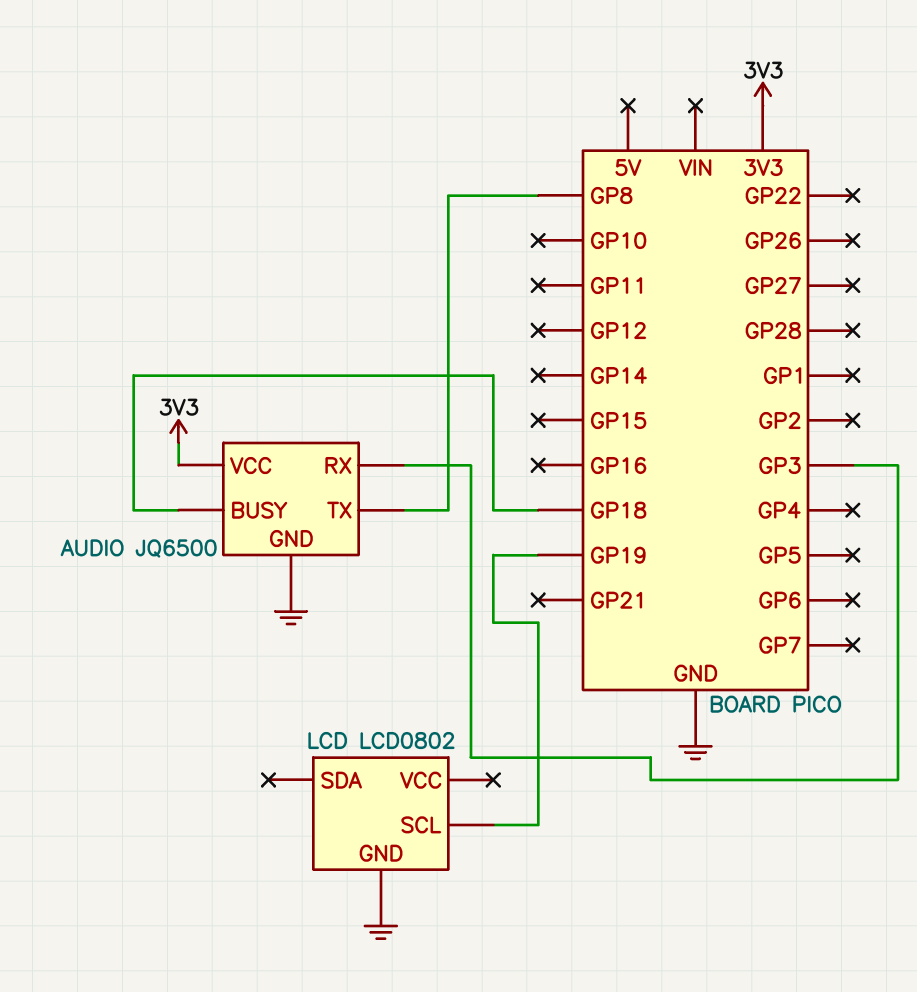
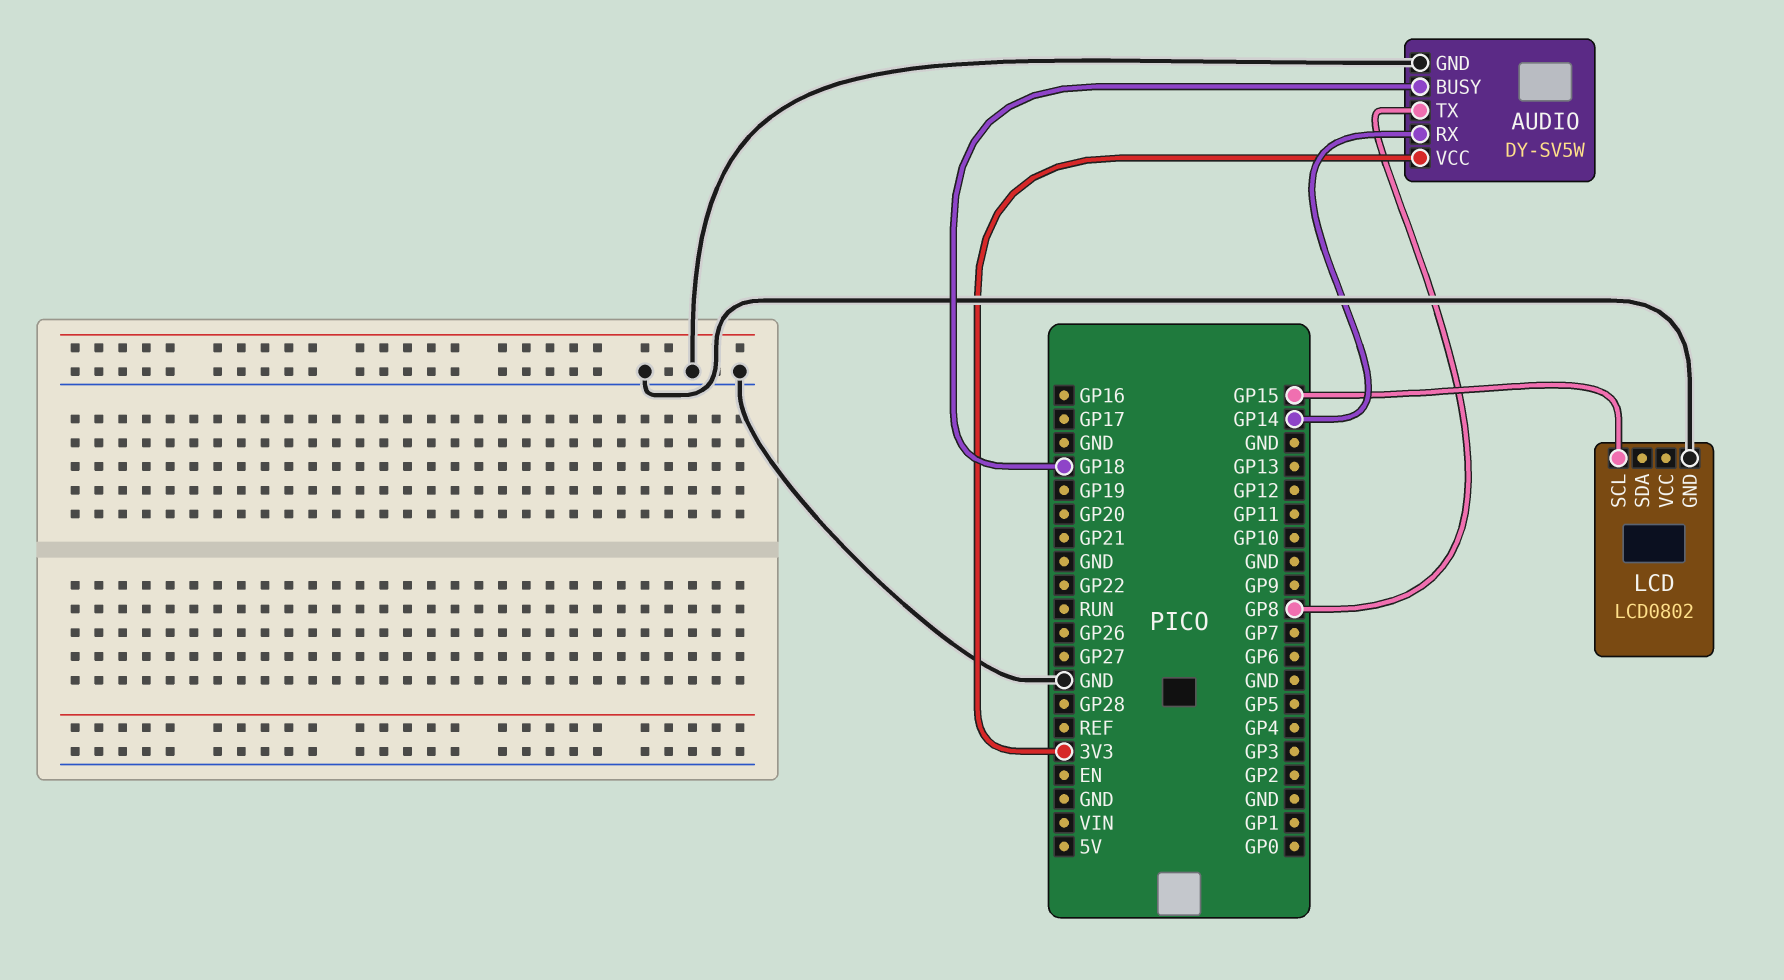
AUDIO: JQ6500 -> DY-SV5W
AUDIO pin RX: GP3 -> GP14
LCD pin SCL: GP19 -> GP15

